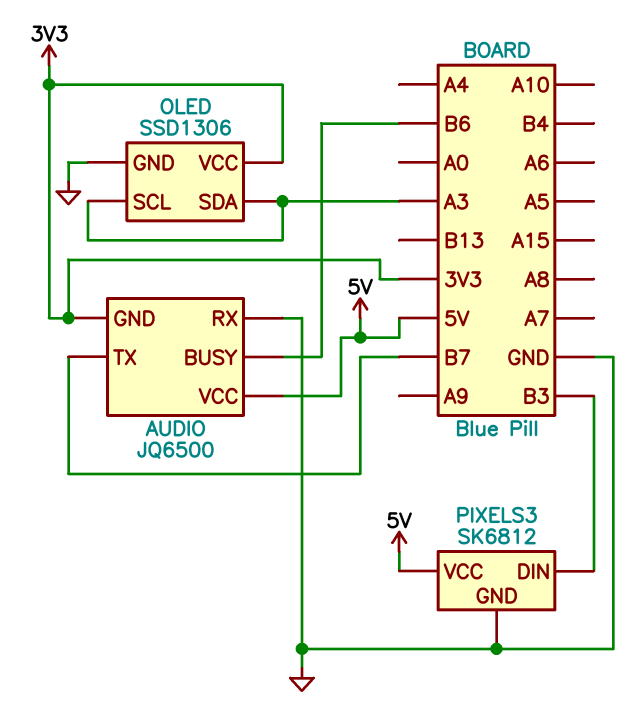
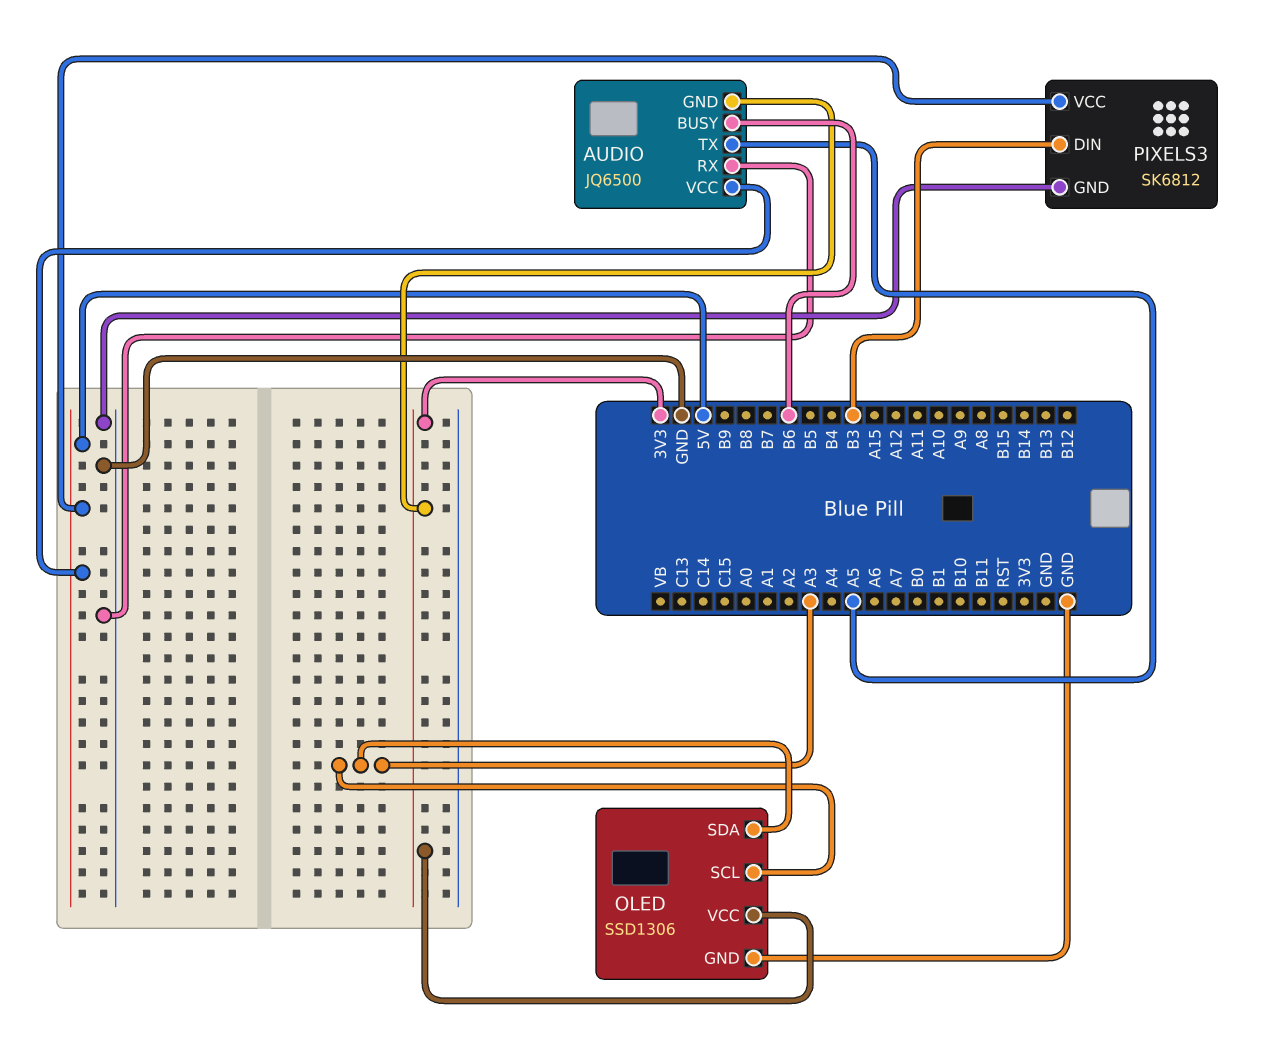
AUDIO pin TX: B7 -> A5

